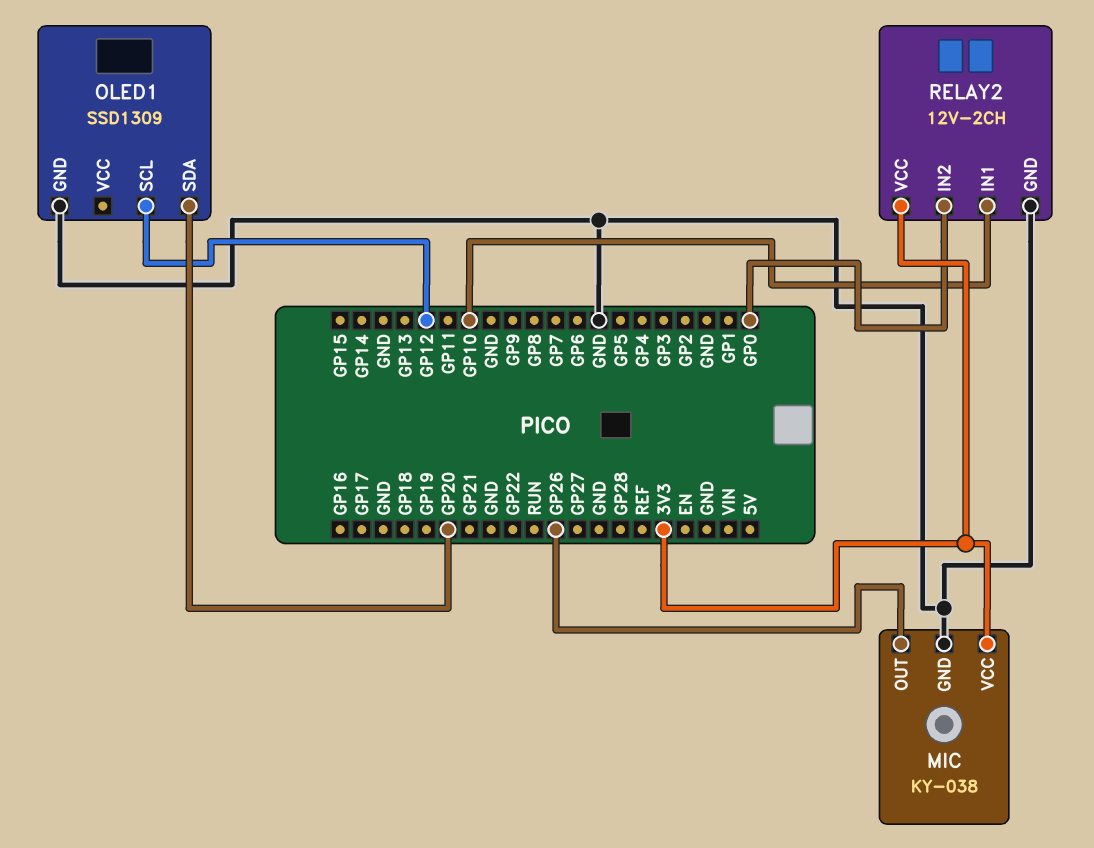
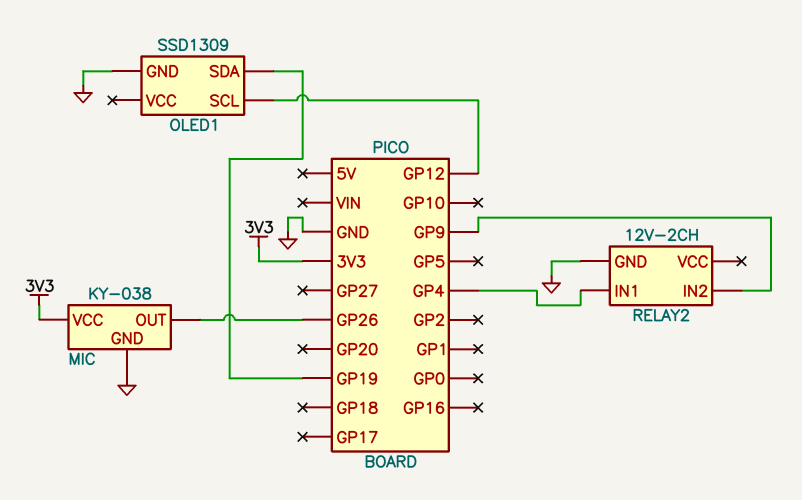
OLED1 pin SDA: GP20 -> GP19
RELAY2 pin IN1: GP10 -> GP4
RELAY2 pin IN2: GP0 -> GP9
RELAY2 pin VCC: 3V3 -> none

